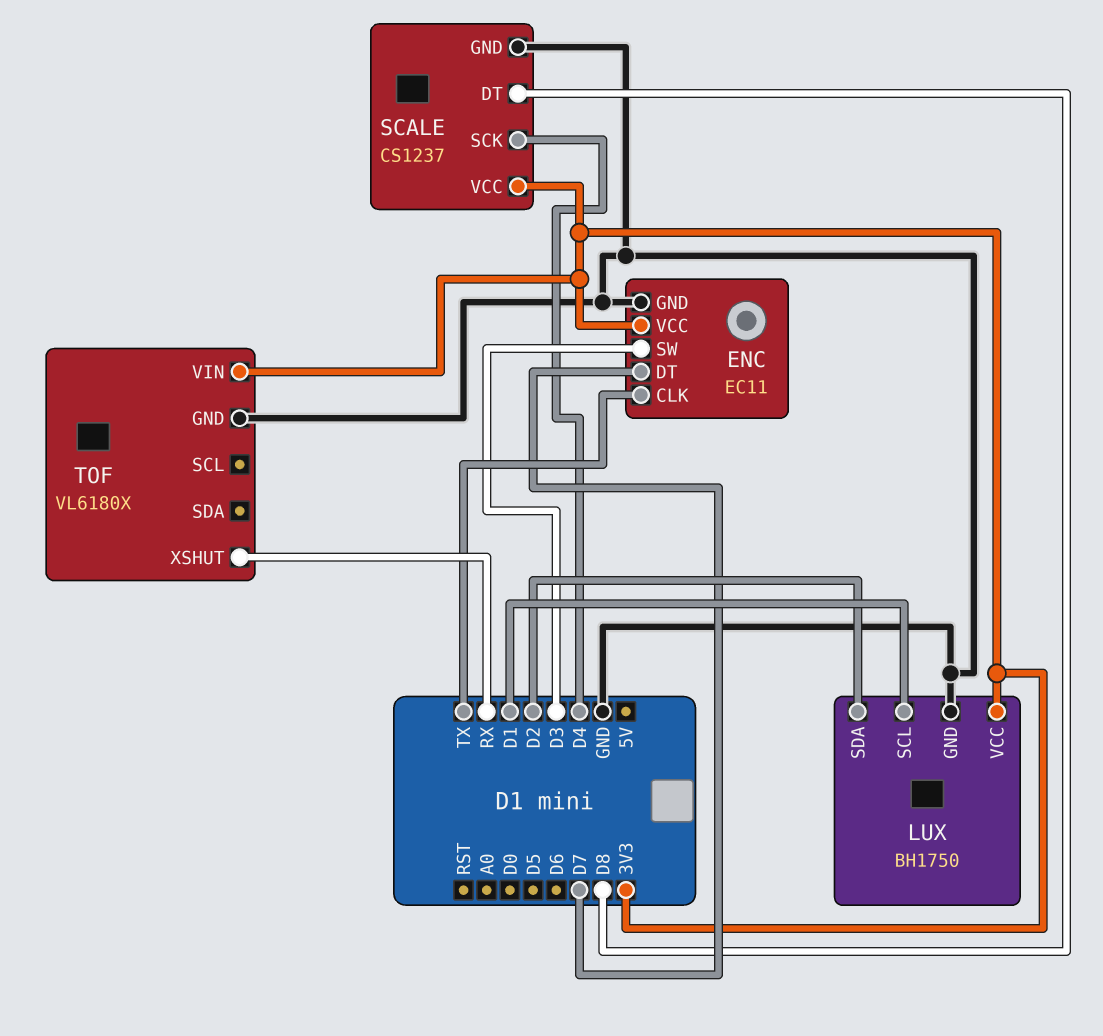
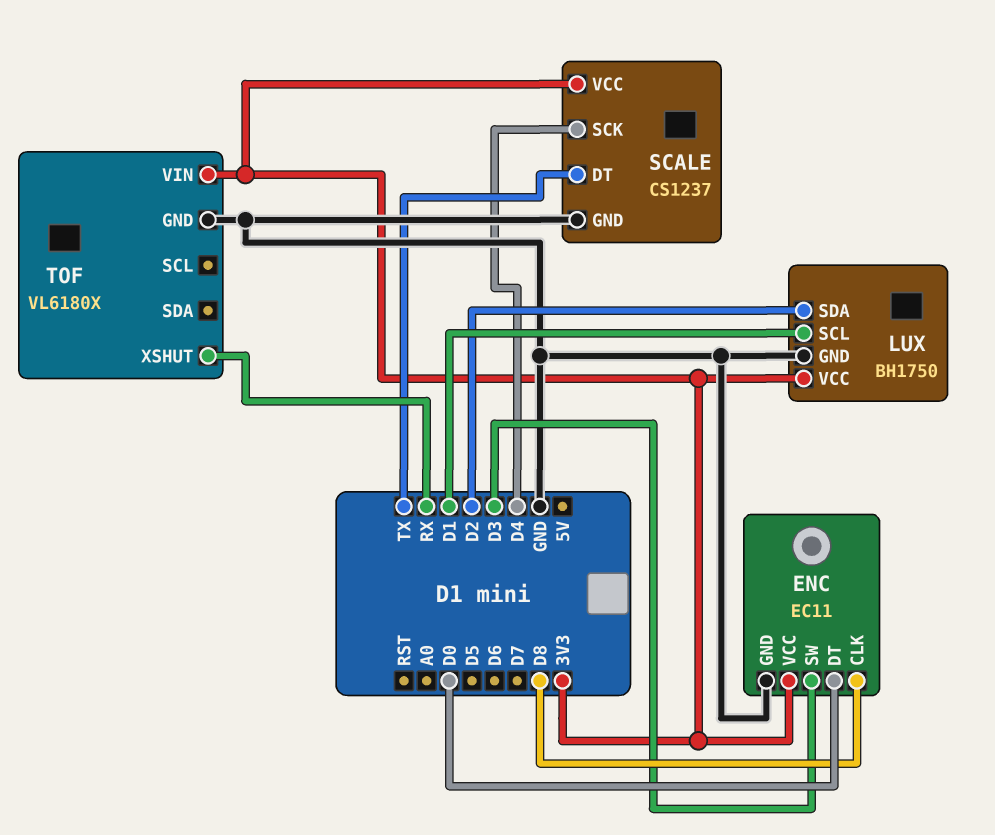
ENC pin CLK: TX -> D8
ENC pin DT: D7 -> D0
SCALE pin DT: D8 -> TX

